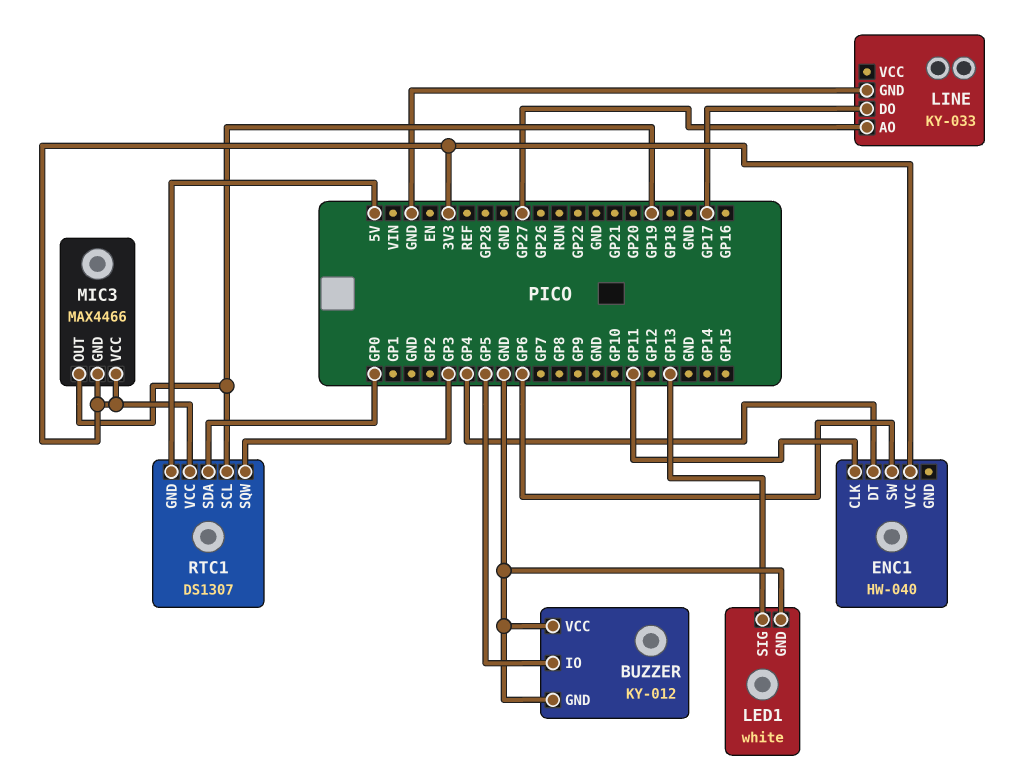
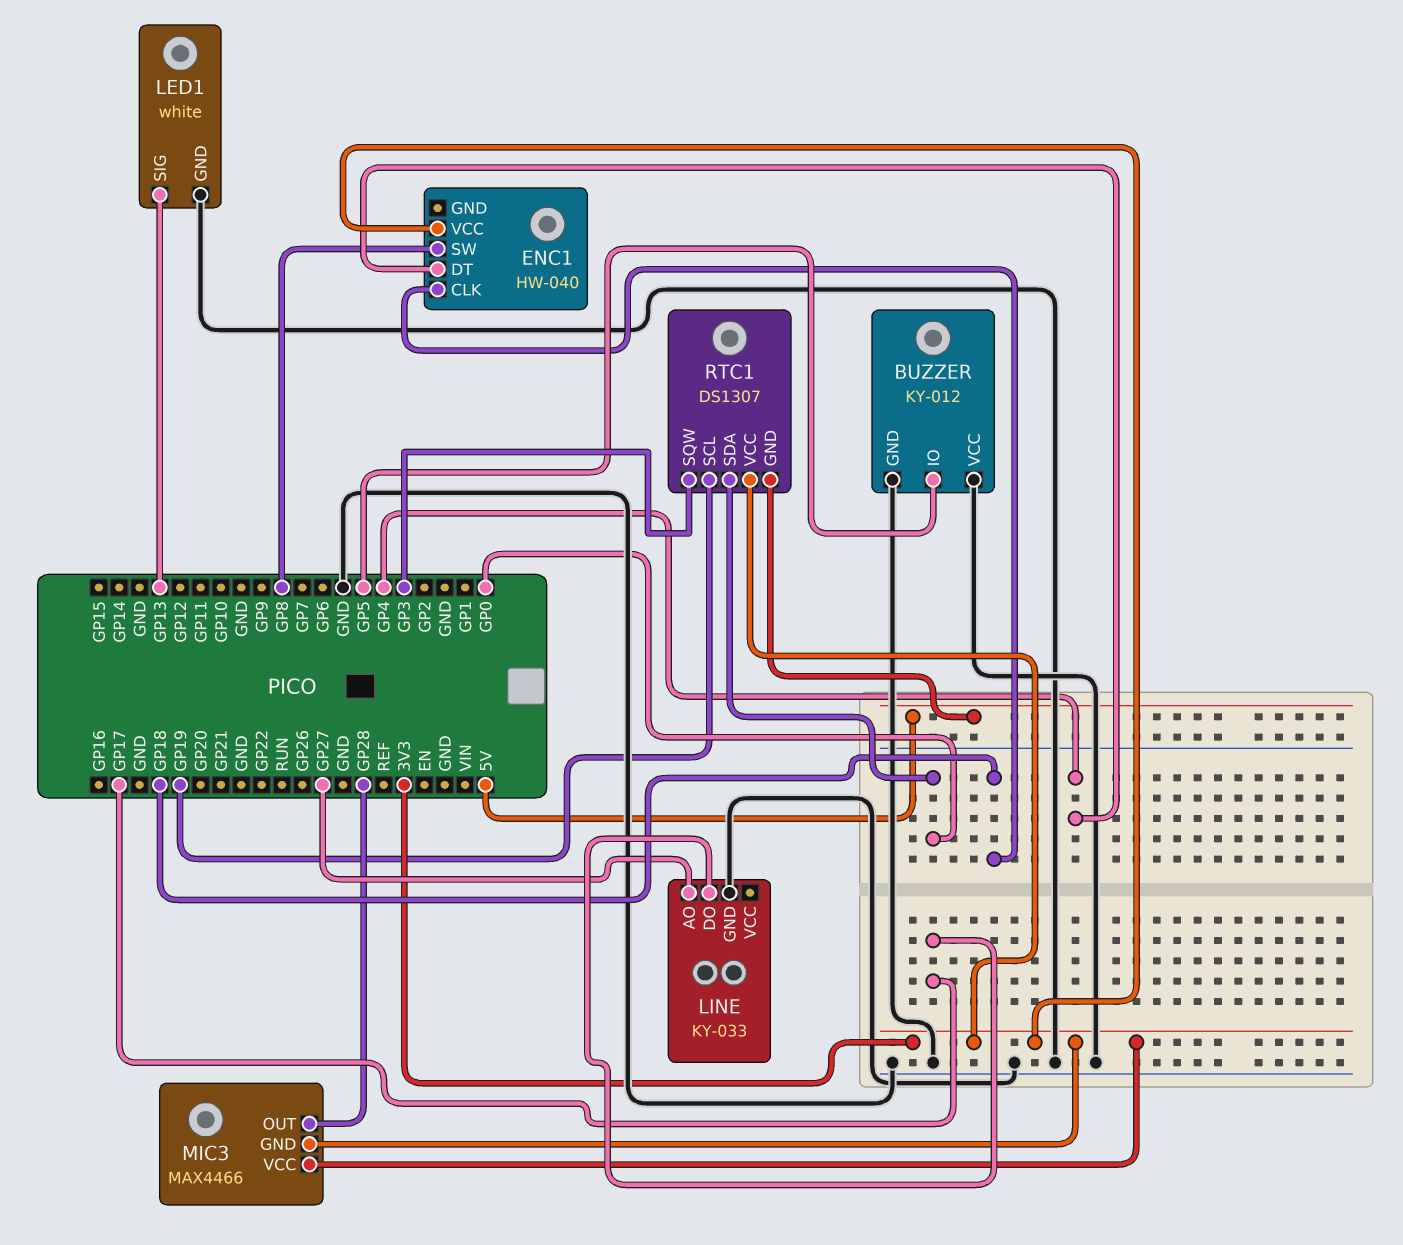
ENC1 pin CLK: GP11 -> GP18
ENC1 pin SW: GP6 -> GP8
MIC3 pin OUT: GP19 -> GP28

